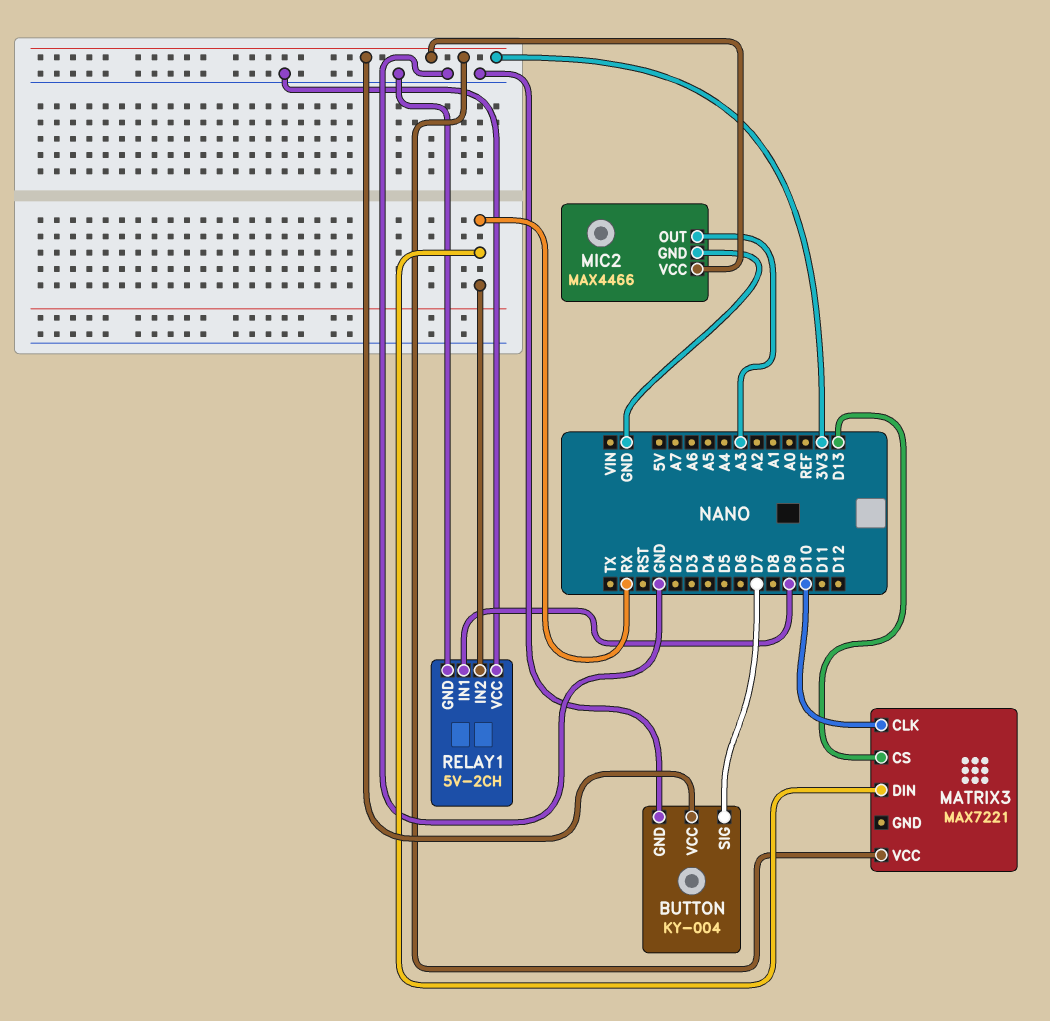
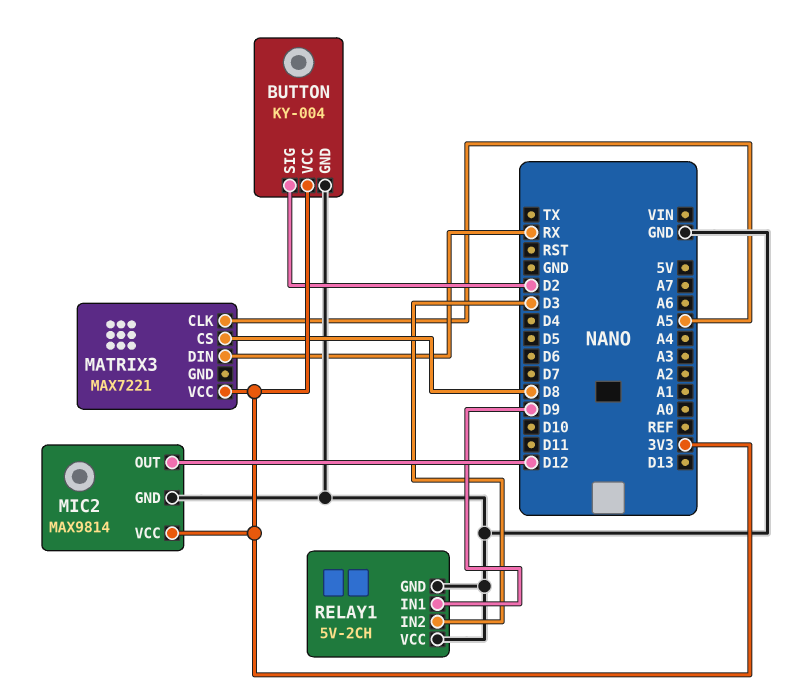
BUTTON pin SIG: D7 -> D2
MATRIX3 pin CLK: D10 -> A5
MATRIX3 pin CS: D13 -> D8
MIC2: MAX4466 -> MAX9814
MIC2 pin OUT: A3 -> D12
RELAY1 pin IN2: RX -> D3

